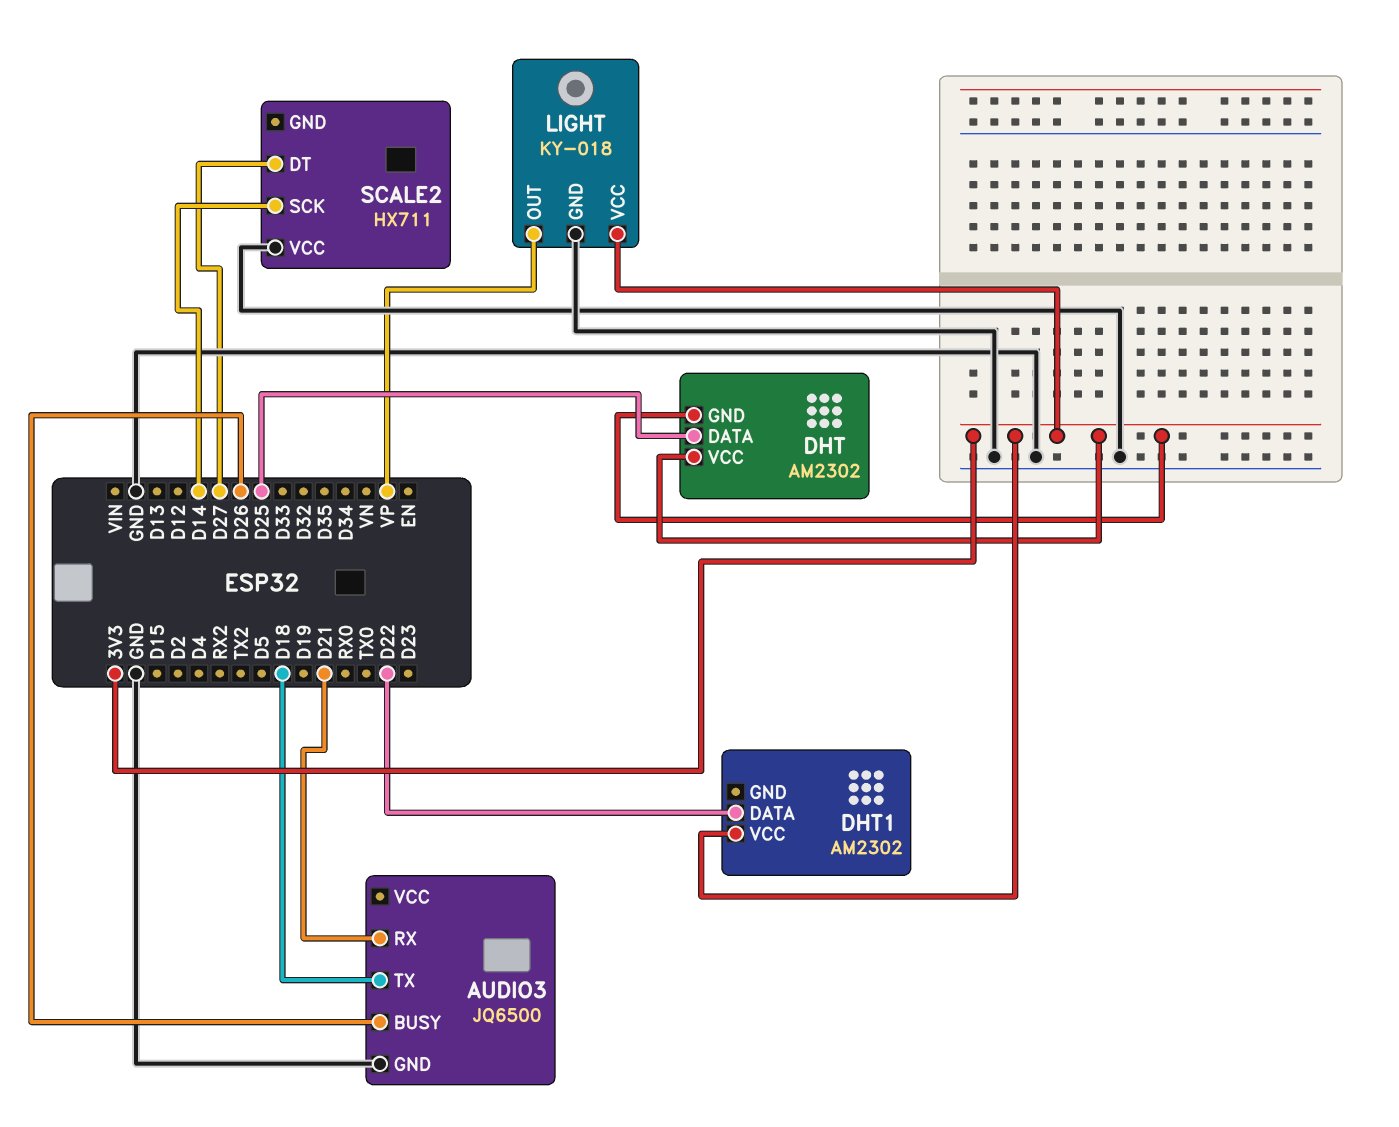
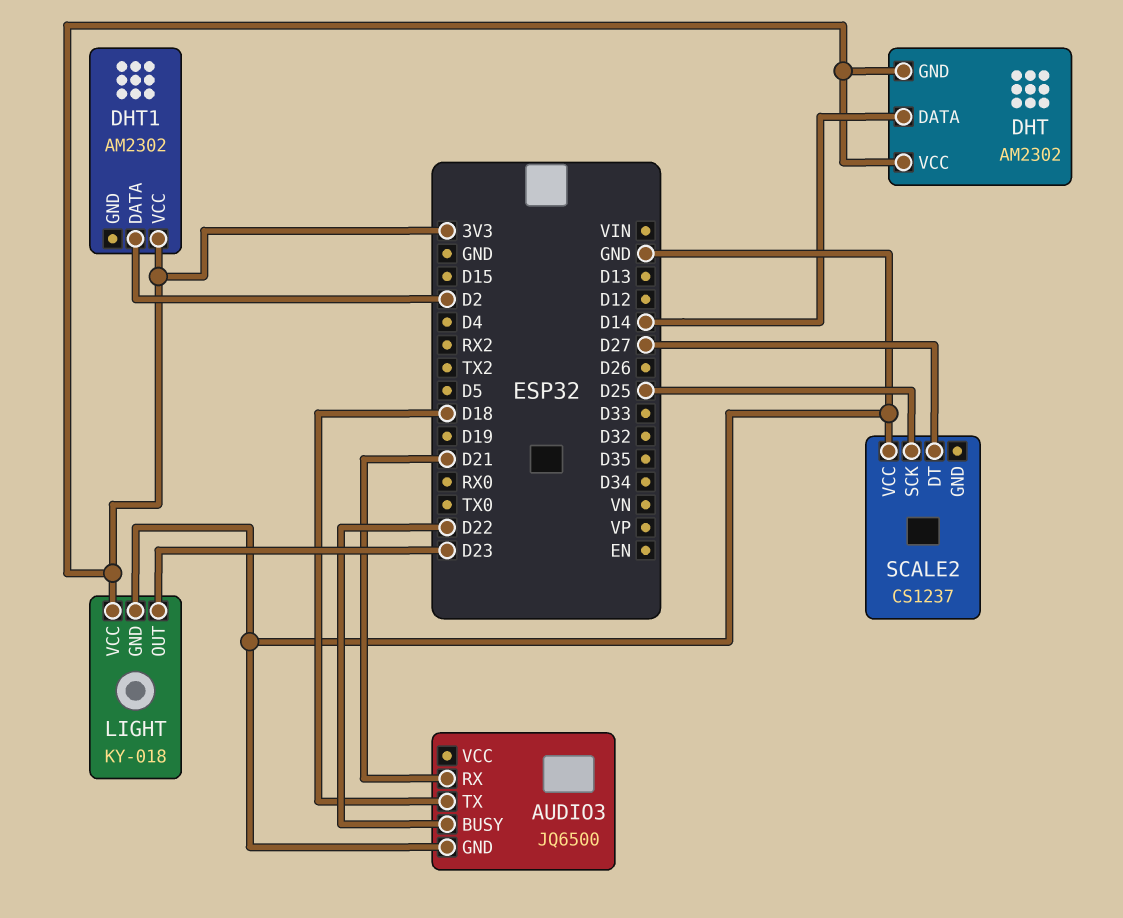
AUDIO3 pin BUSY: D26 -> D22
DHT pin DATA: D25 -> D14
DHT1 pin DATA: D22 -> D2
LIGHT pin OUT: VP -> D23
SCALE2: HX711 -> CS1237
SCALE2 pin SCK: D14 -> D25

